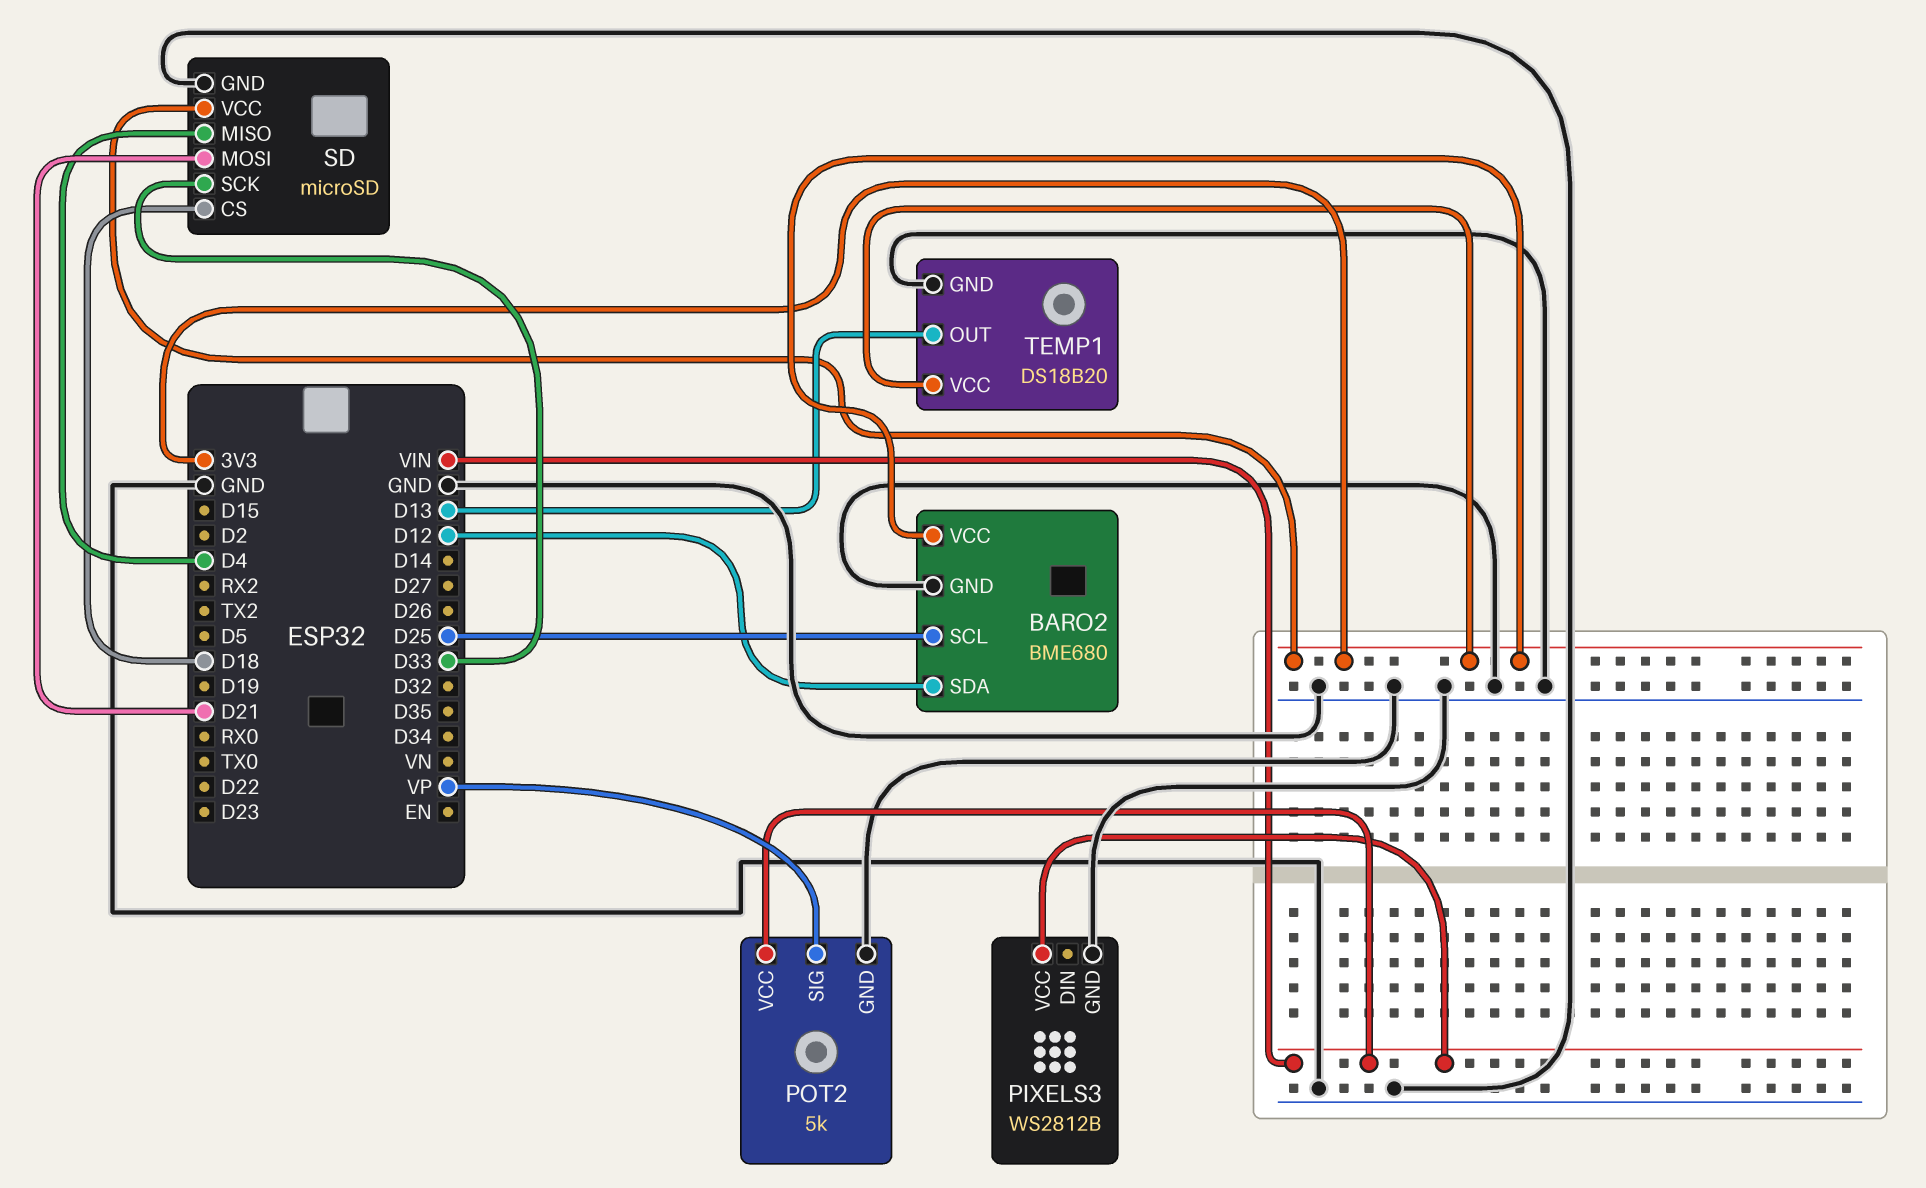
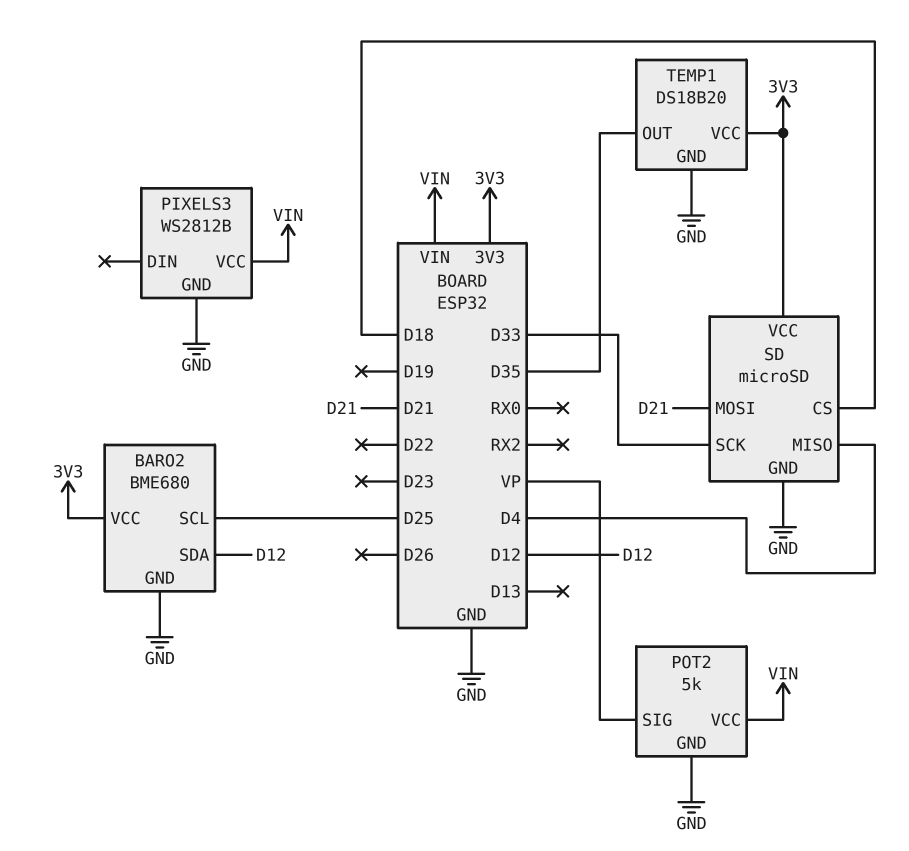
TEMP1 pin OUT: D13 -> D35

